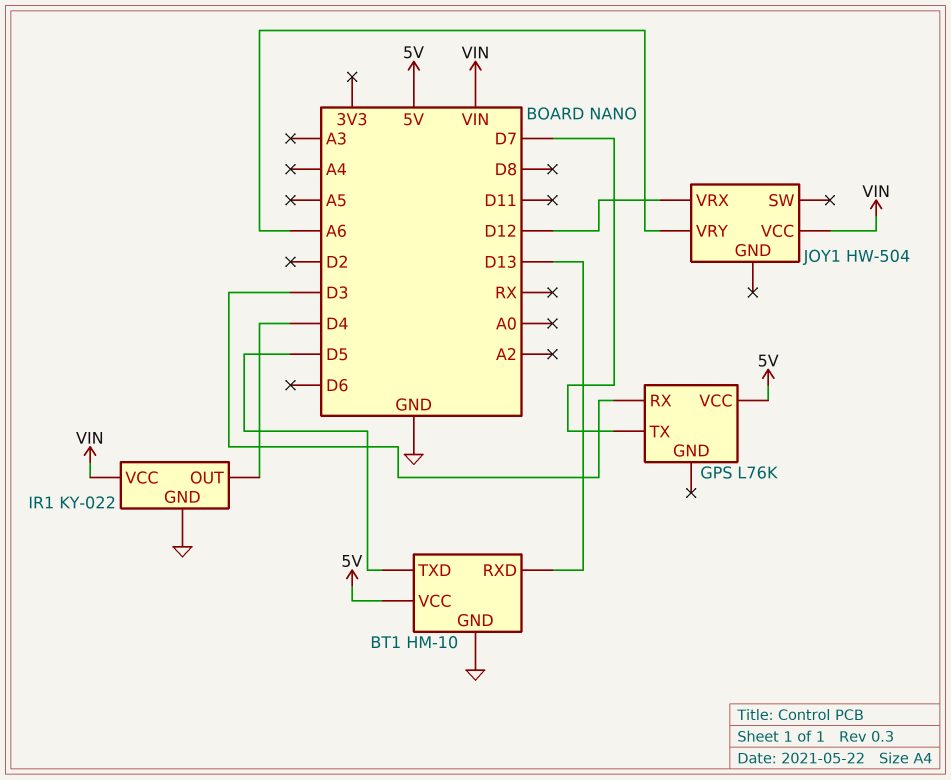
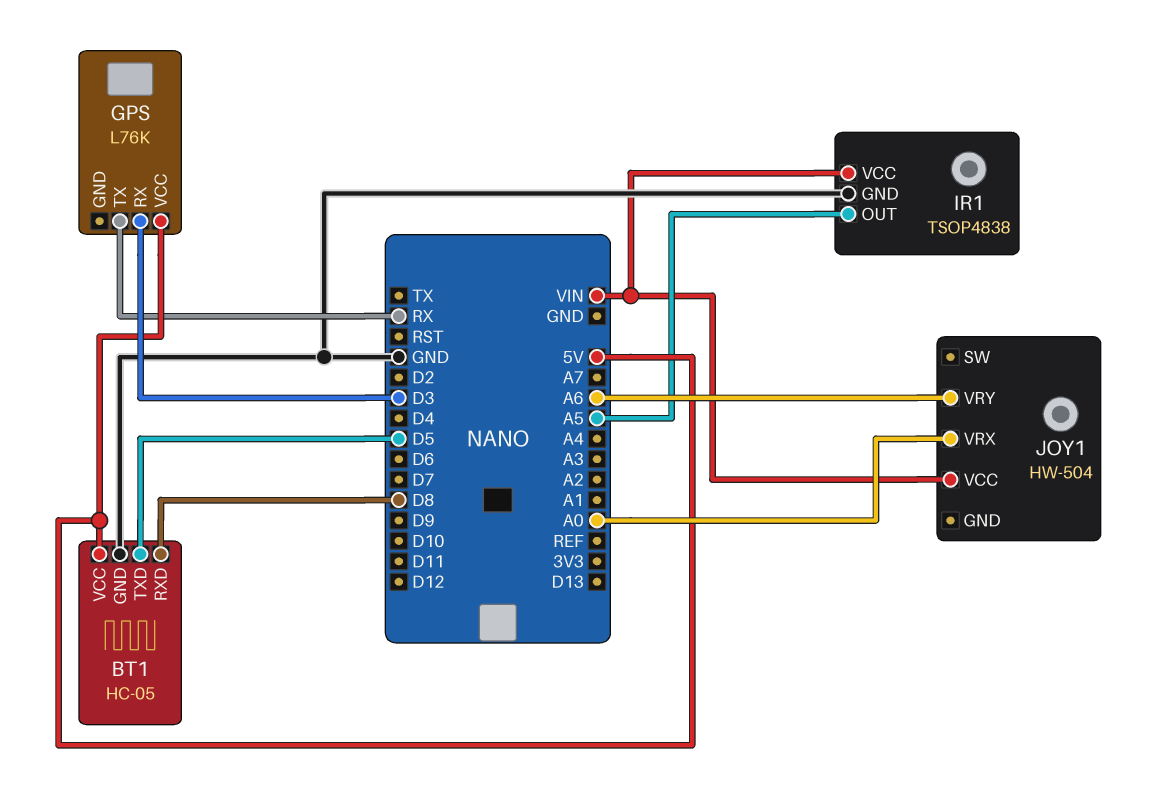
BT1: HM-10 -> HC-05
BT1 pin RXD: D13 -> D8
GPS pin TX: D7 -> RX
IR1: KY-022 -> TSOP4838
IR1 pin OUT: D4 -> A5
JOY1 pin VRX: D12 -> A0

